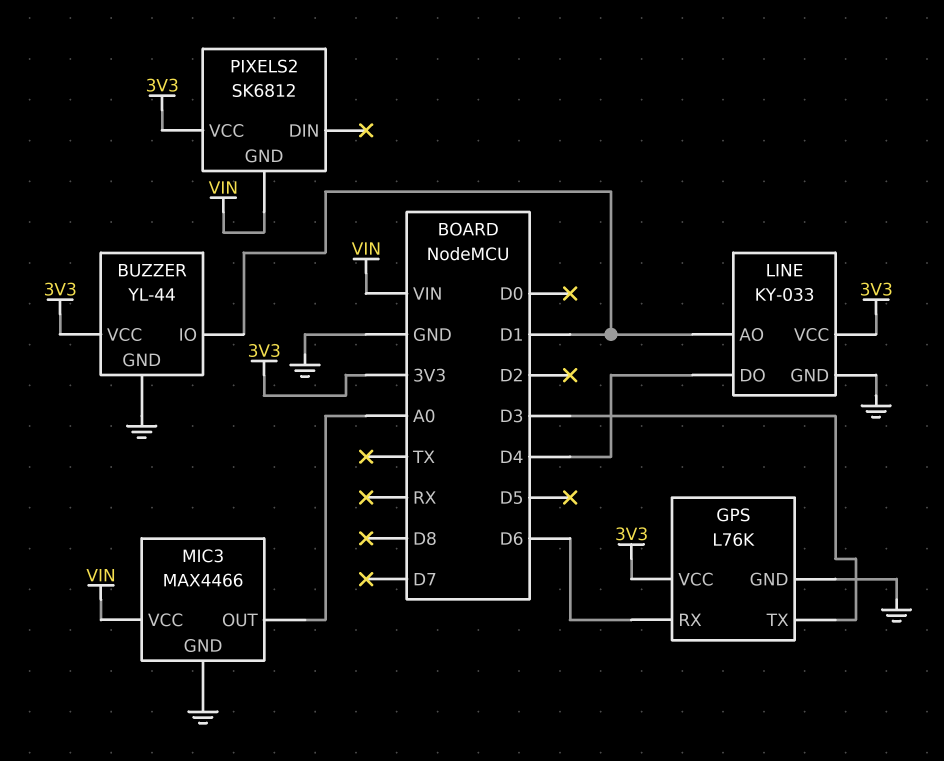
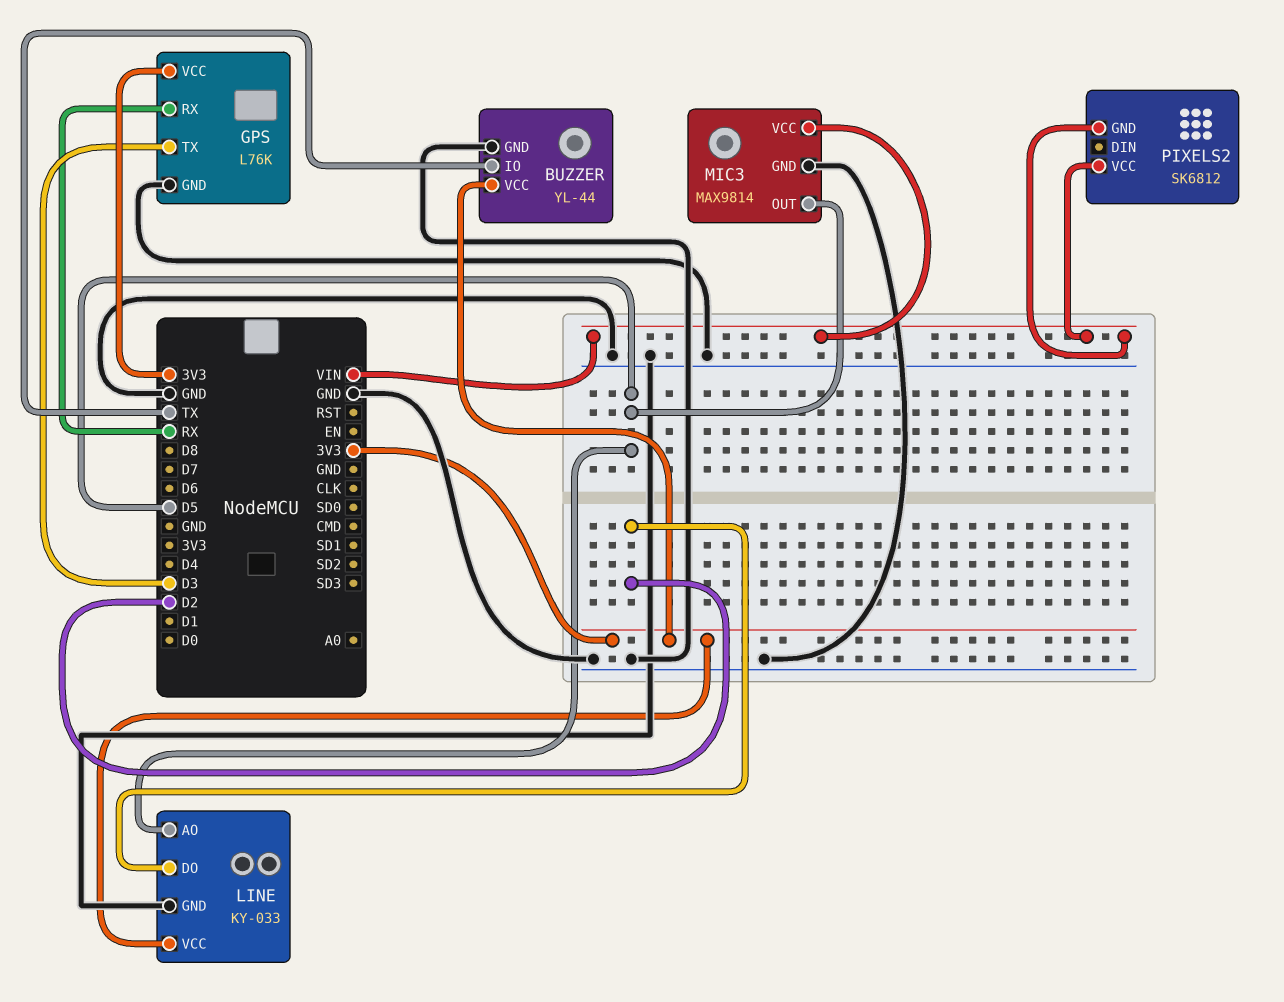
BUZZER pin IO: D1 -> TX
GPS pin RX: D6 -> RX
LINE pin AO: D1 -> D5
LINE pin DO: D4 -> D2
MIC3: MAX4466 -> MAX9814
MIC3 pin OUT: A0 -> D5
PIXELS2 pin VCC: 3V3 -> VIN

